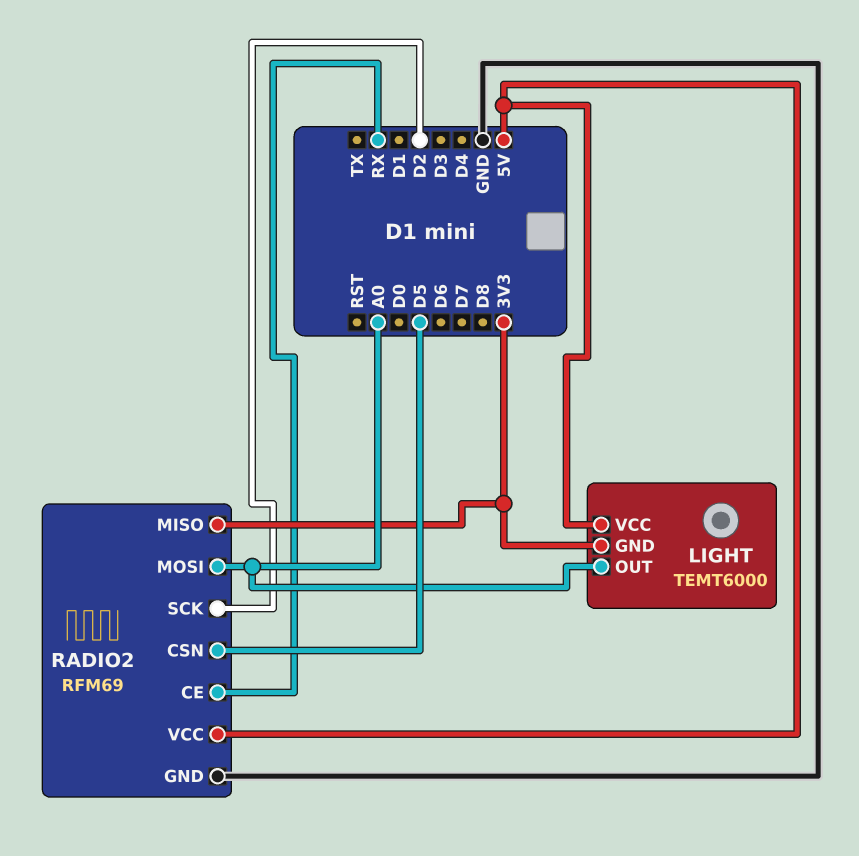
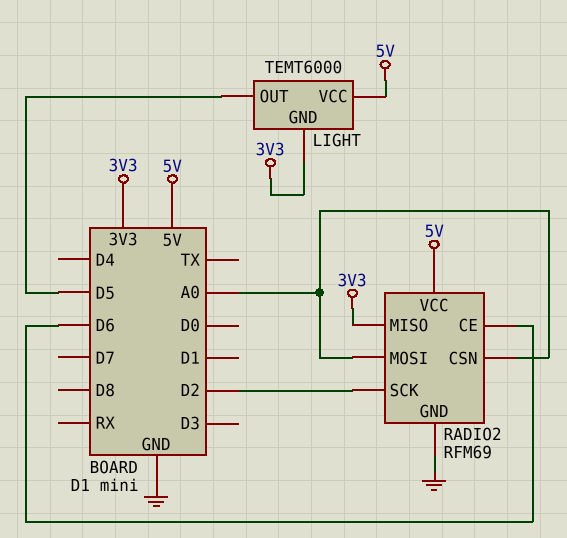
LIGHT pin OUT: A0 -> D5
RADIO2 pin CE: RX -> D6
RADIO2 pin CSN: D5 -> A0

